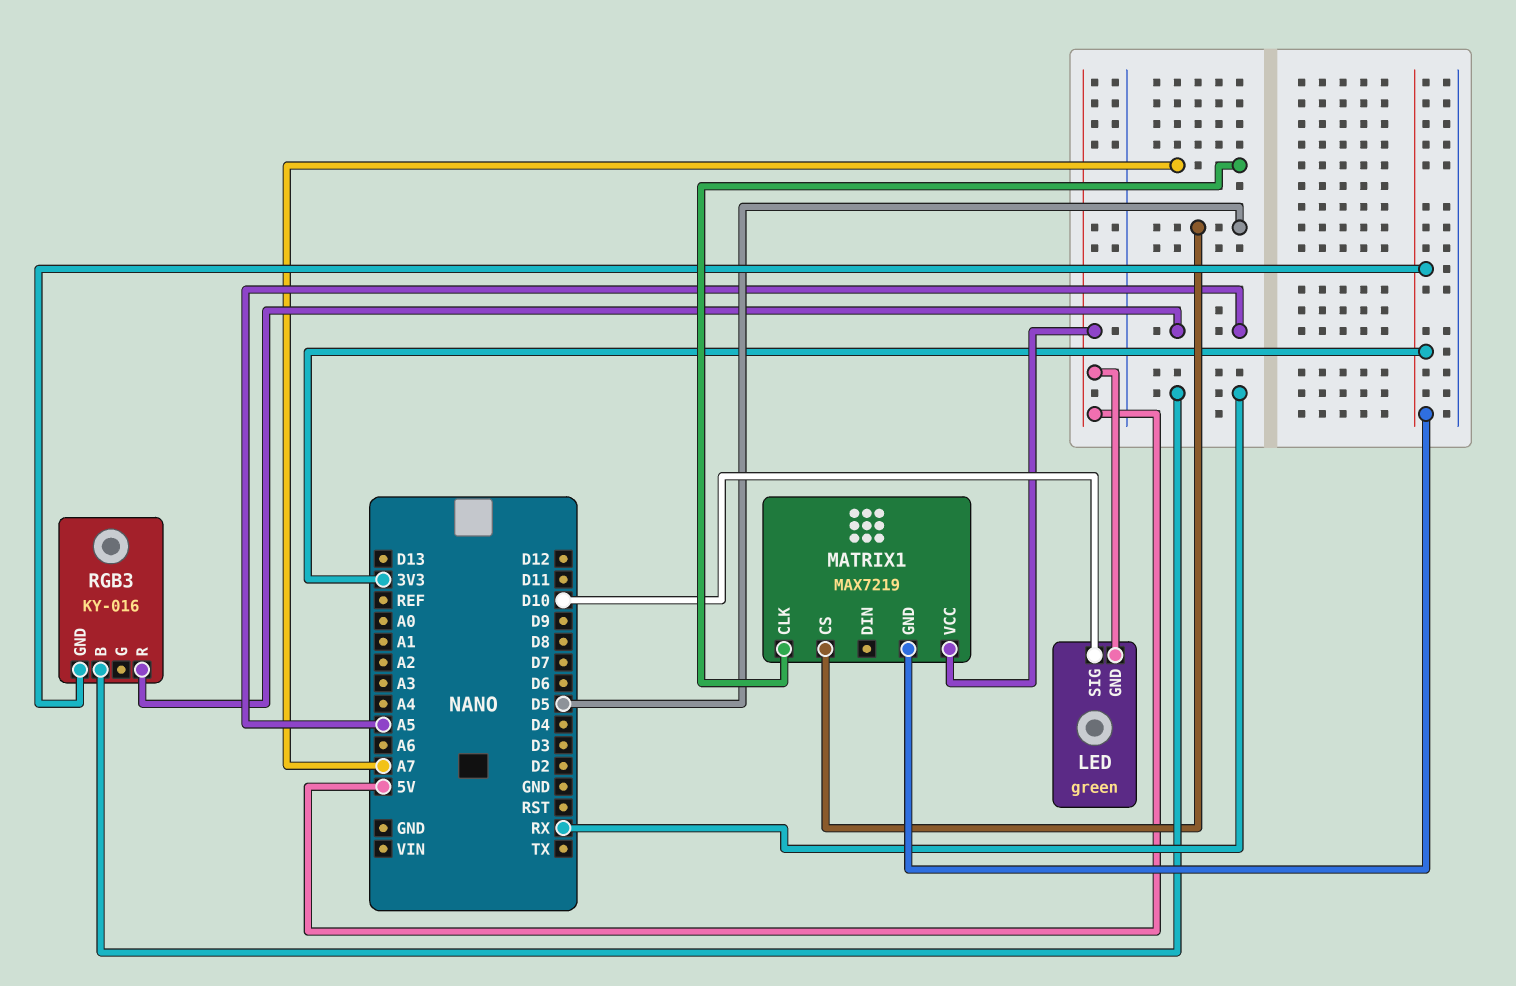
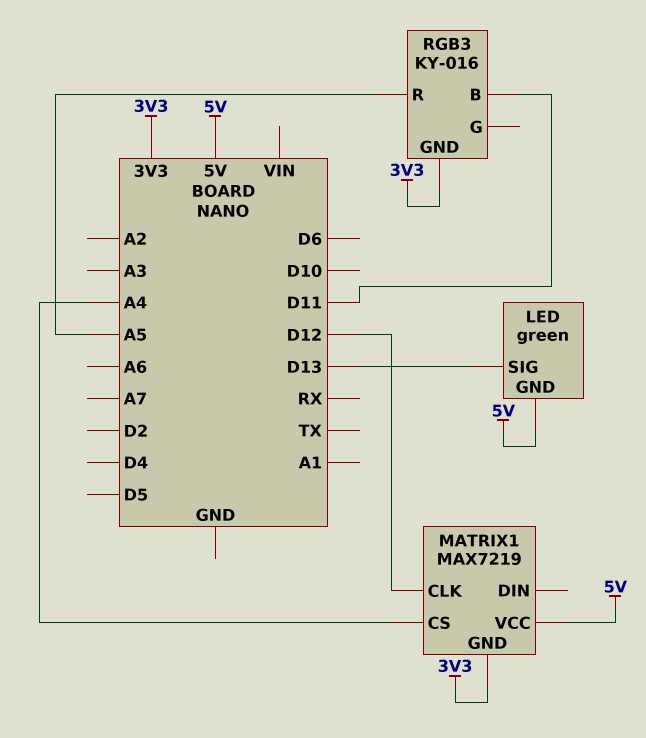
LED pin SIG: D10 -> D13
MATRIX1 pin CLK: A7 -> D12
MATRIX1 pin CS: D5 -> A4
RGB3 pin B: RX -> D11

